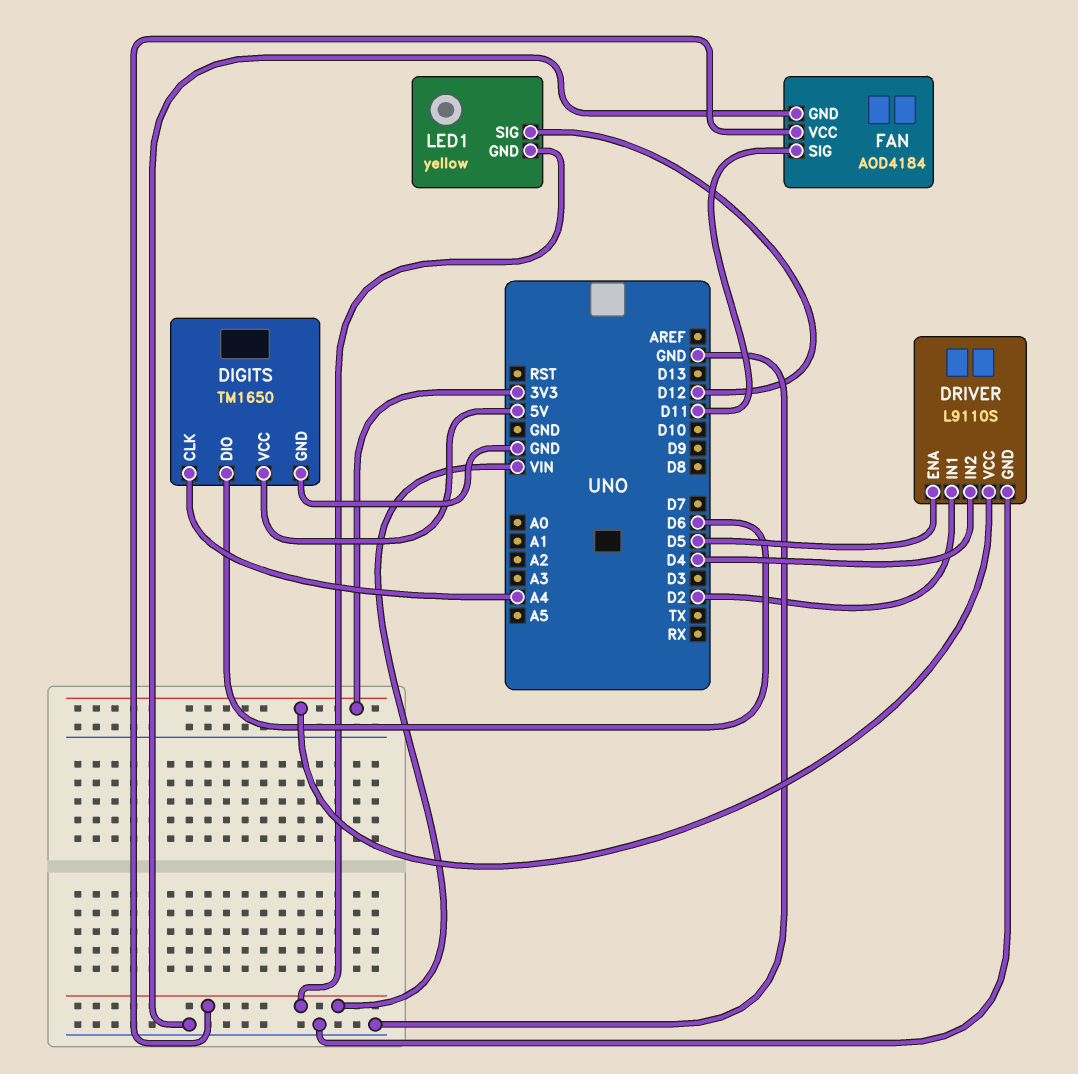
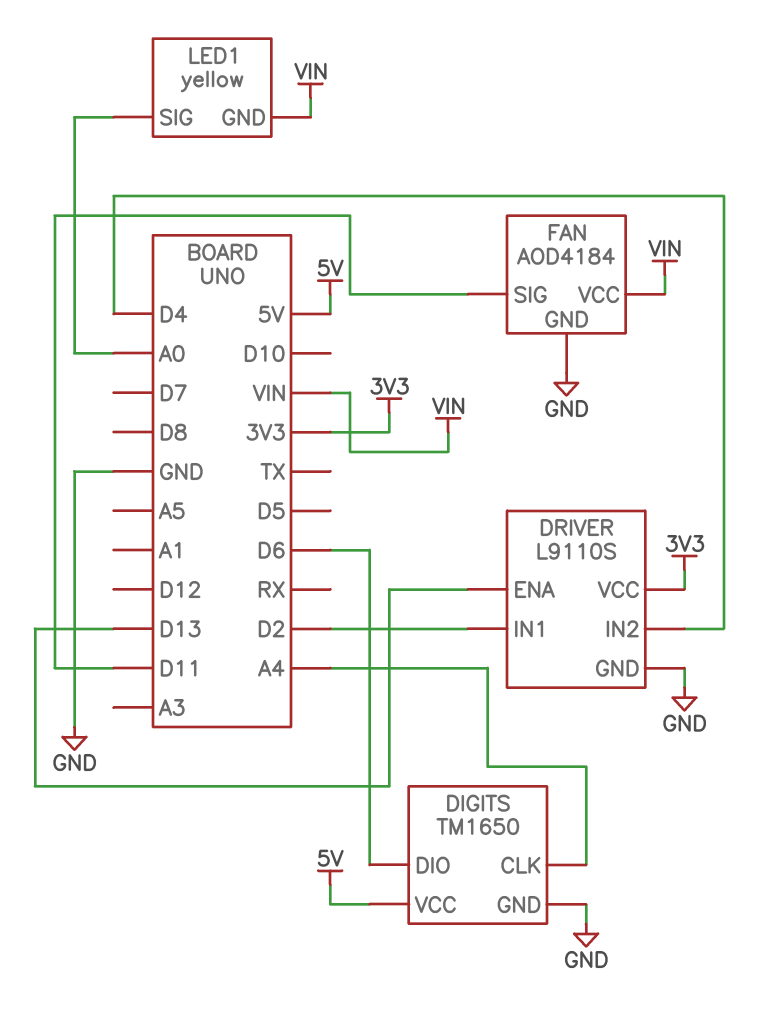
DRIVER pin ENA: D5 -> D13
LED1 pin SIG: D12 -> A0

